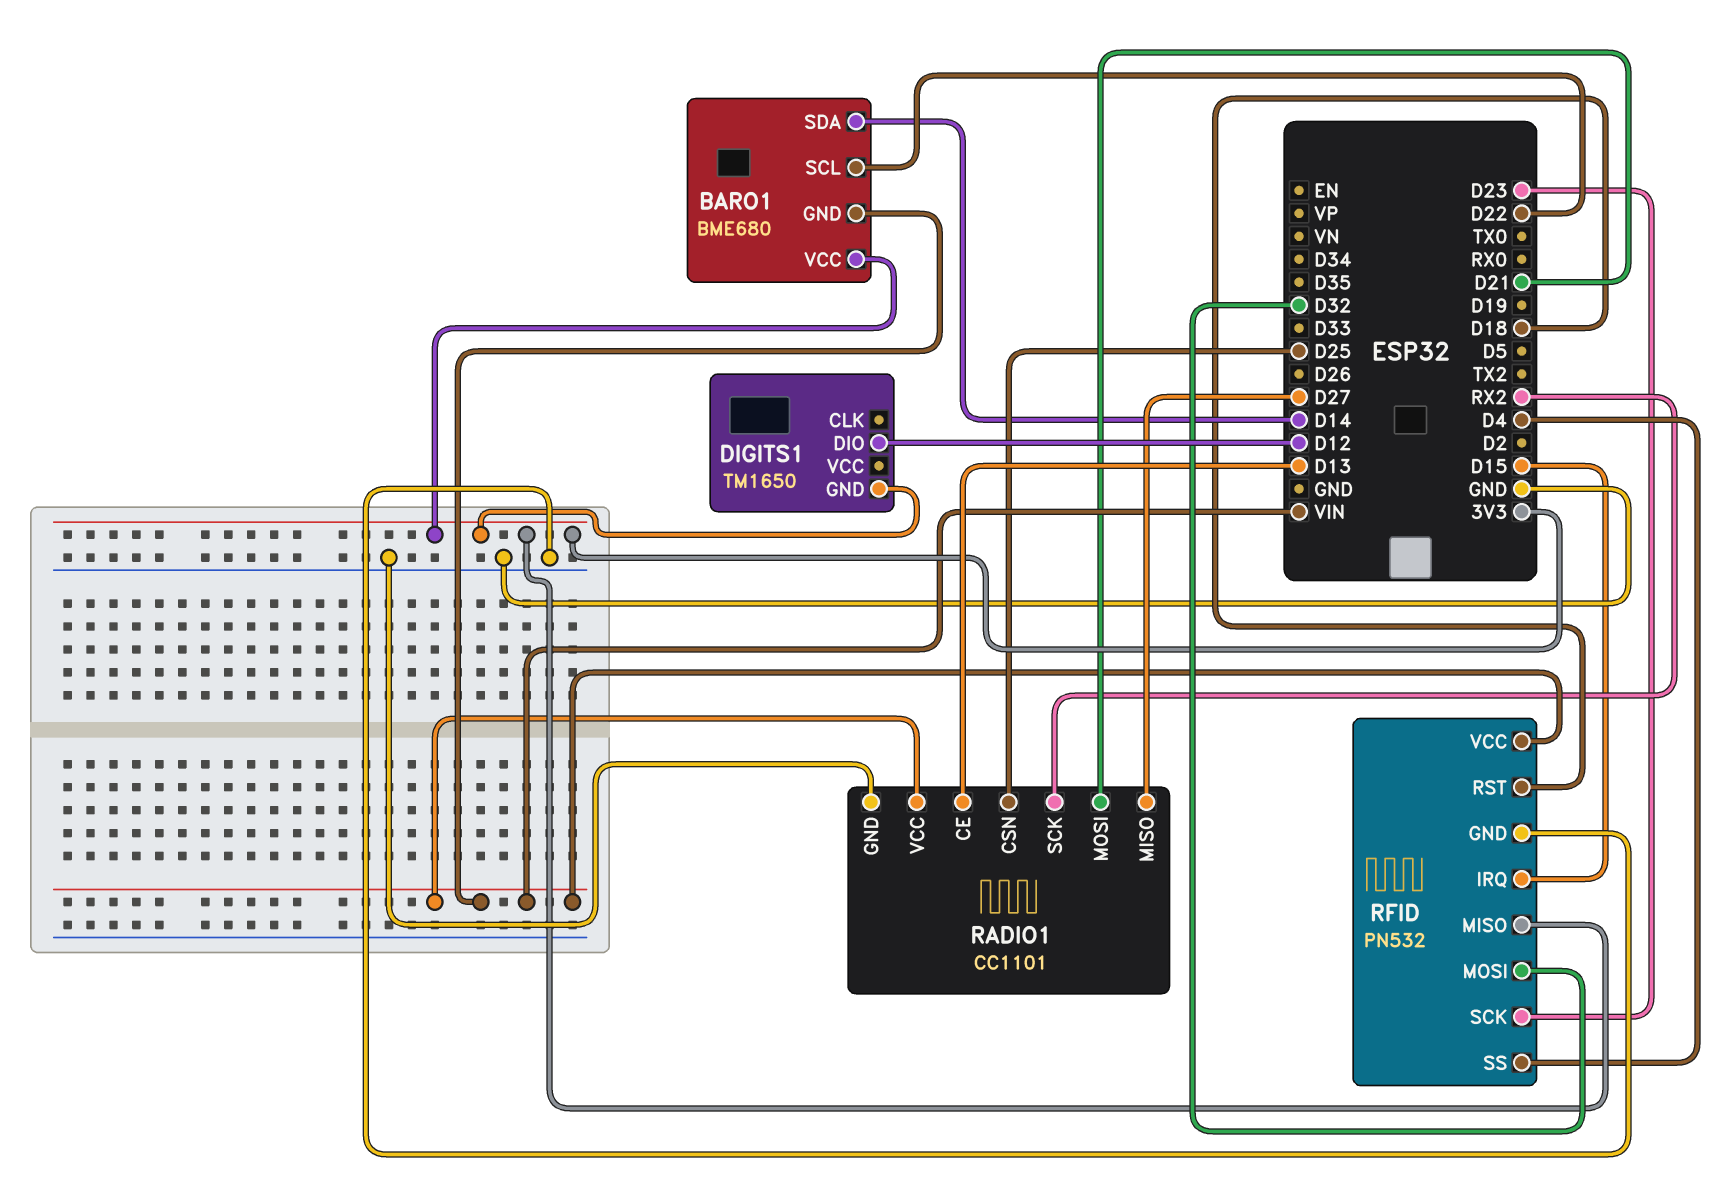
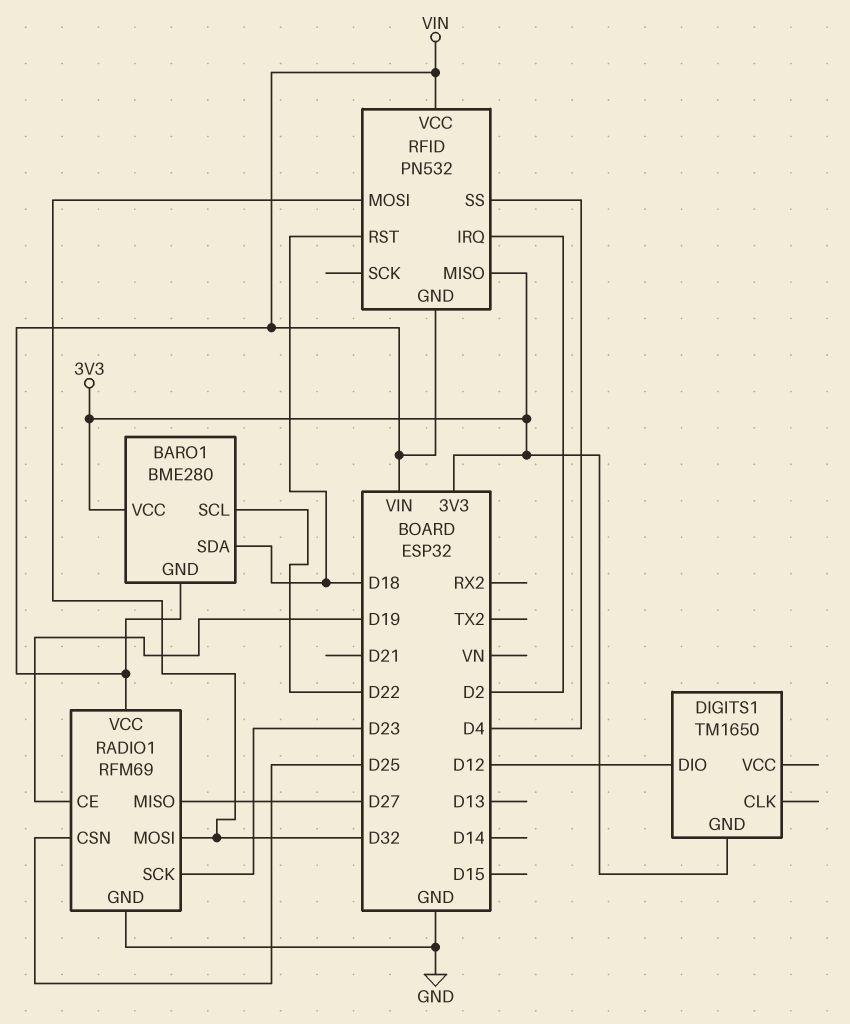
BARO1: BME680 -> BME280
BARO1 pin SDA: D14 -> D18
RADIO1: CC1101 -> RFM69
RADIO1 pin CE: D13 -> D19
RADIO1 pin MOSI: D21 -> D32
RADIO1 pin SCK: RX2 -> D23
RFID pin GND: GND -> VIN
RFID pin IRQ: D15 -> D2
RFID pin SCK: D23 -> none

